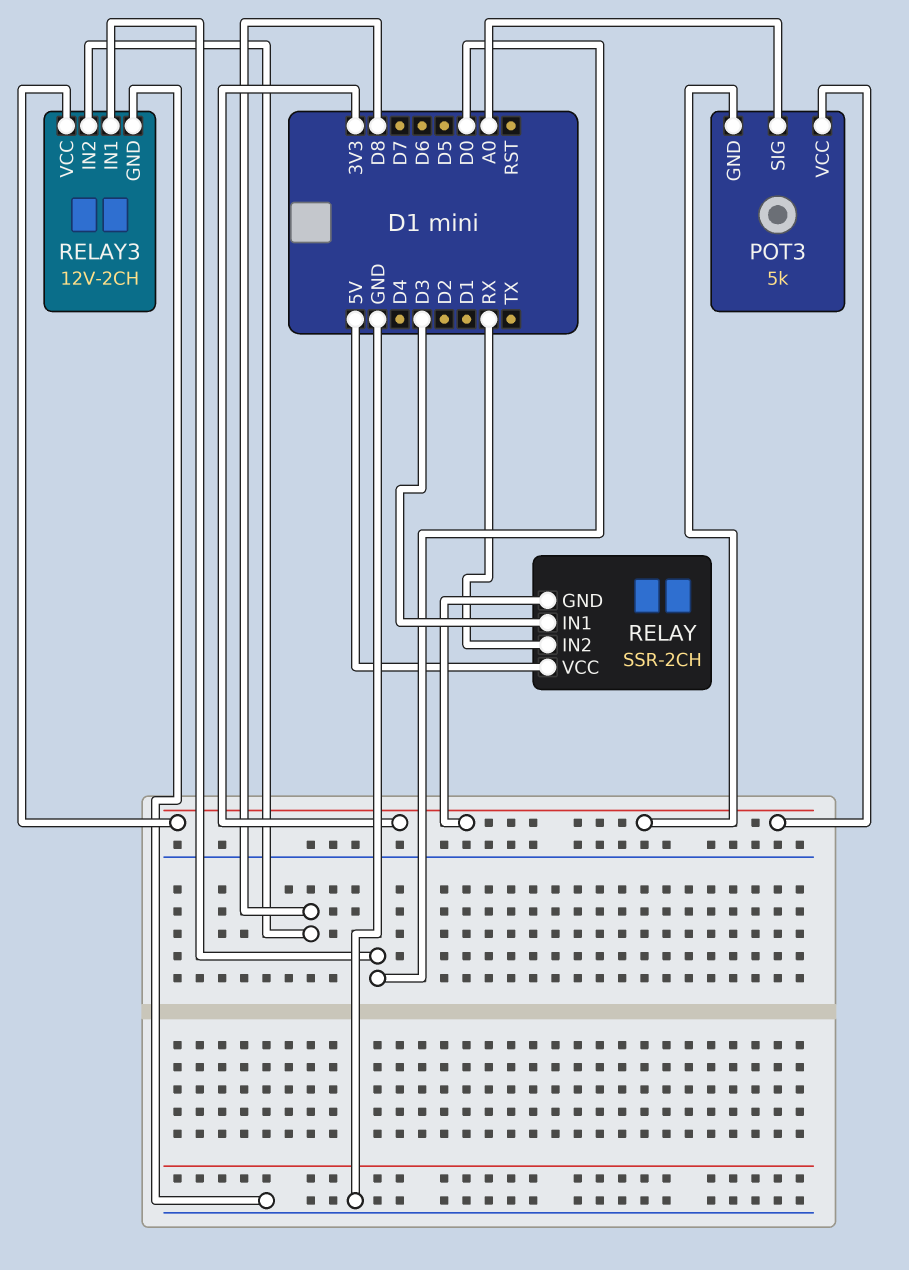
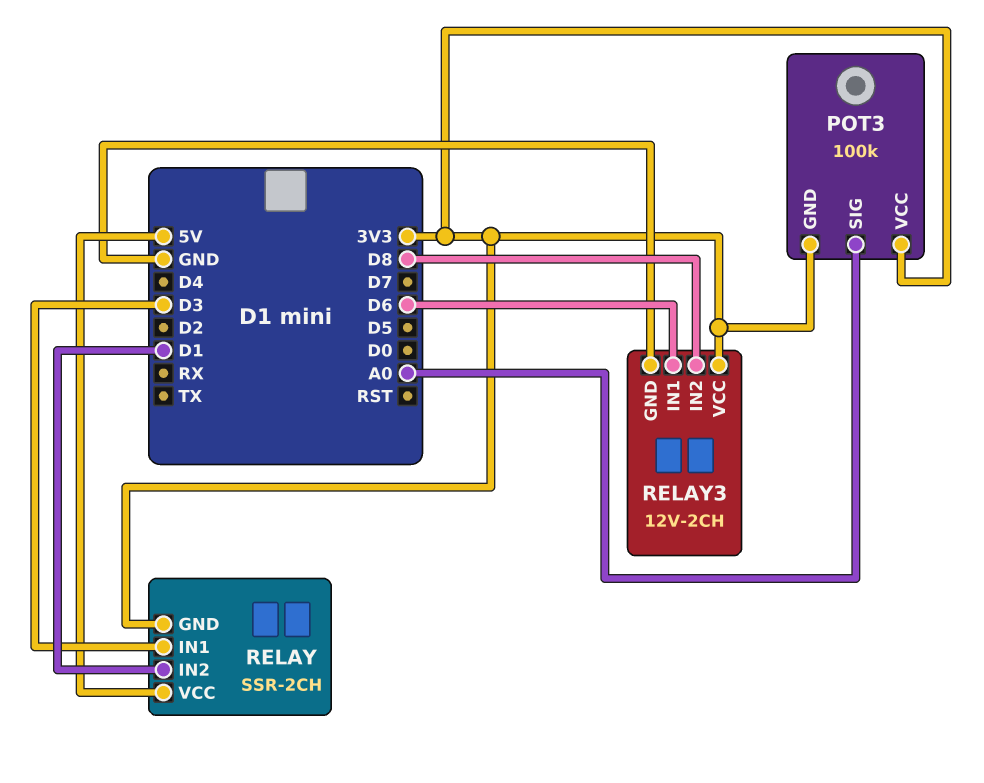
POT3: 5k -> 100k
RELAY pin IN2: RX -> D1
RELAY3 pin IN1: D0 -> D6

